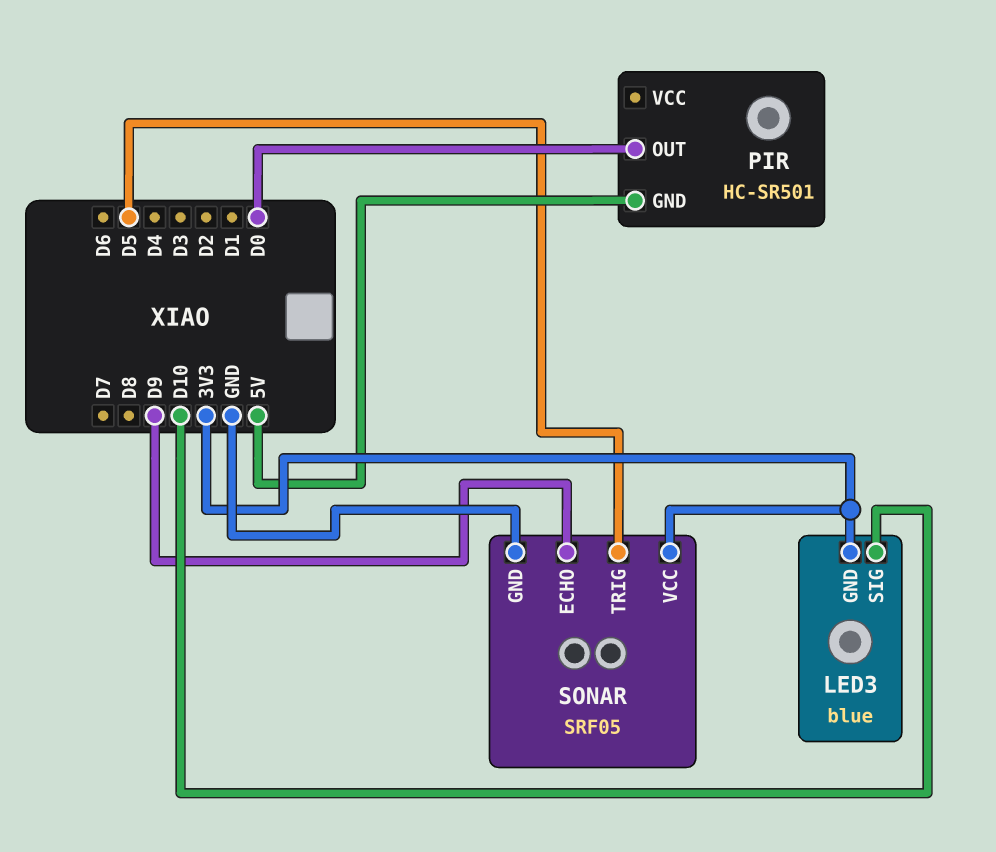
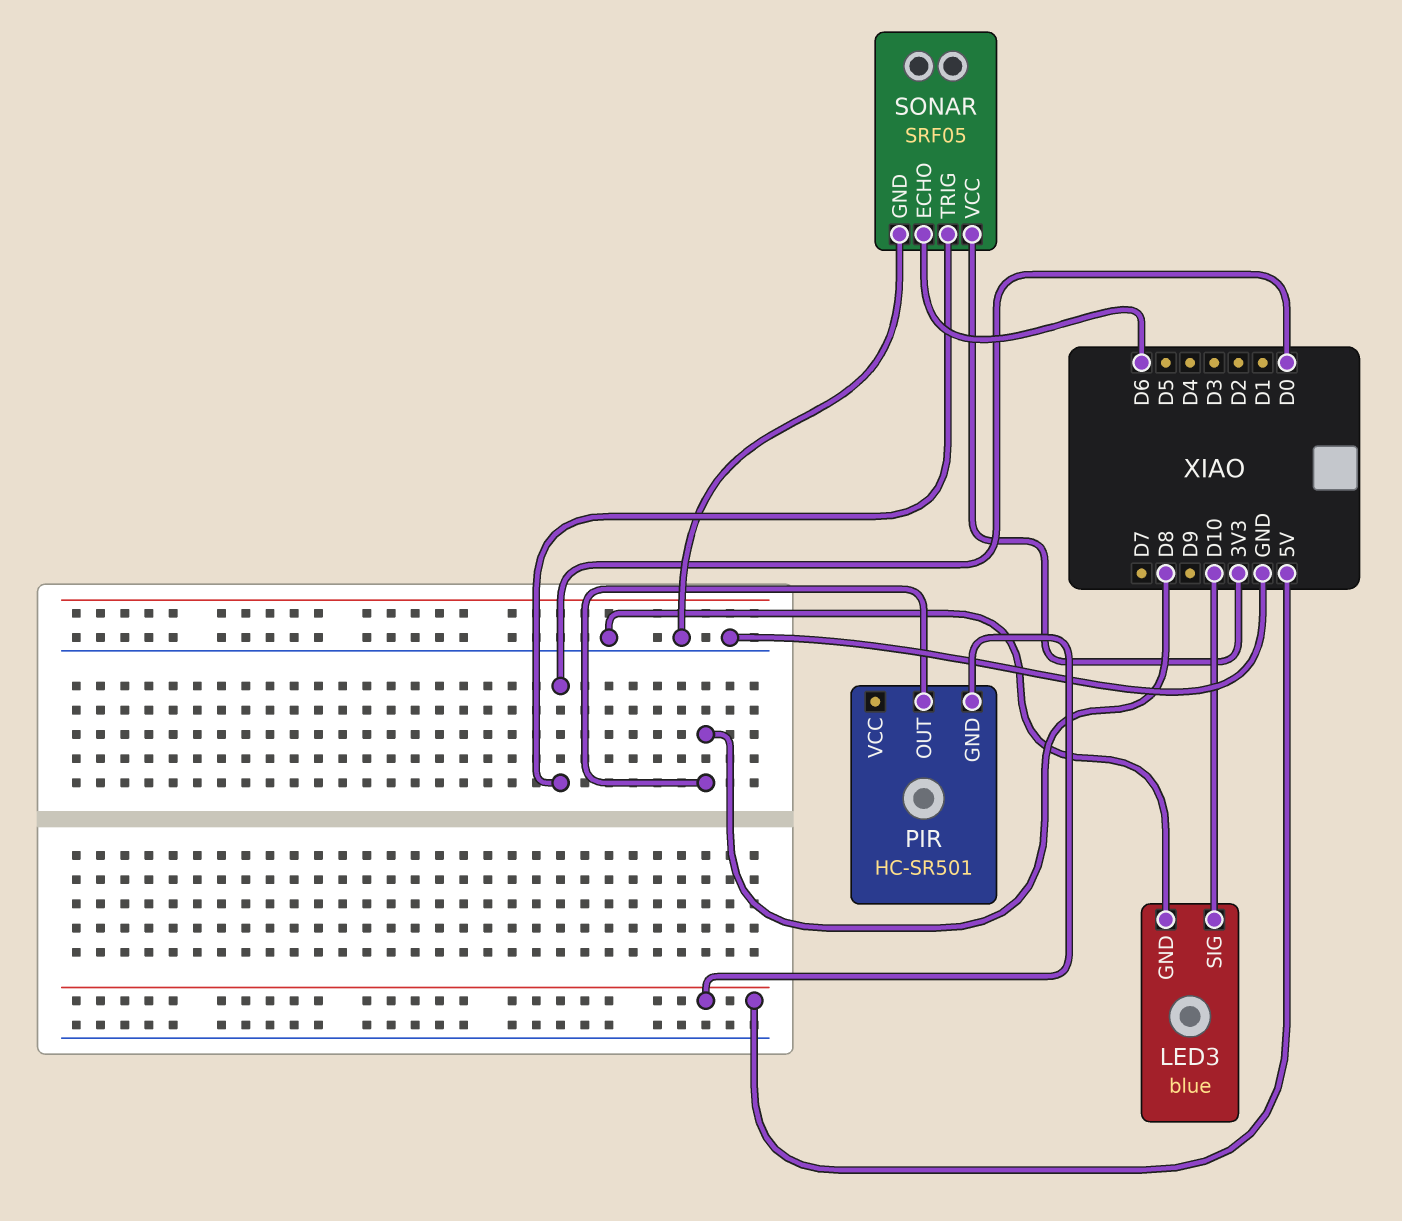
LED3 pin GND: 3V3 -> GND
PIR pin OUT: D0 -> D8
SONAR pin ECHO: D9 -> D6
SONAR pin TRIG: D5 -> D0

